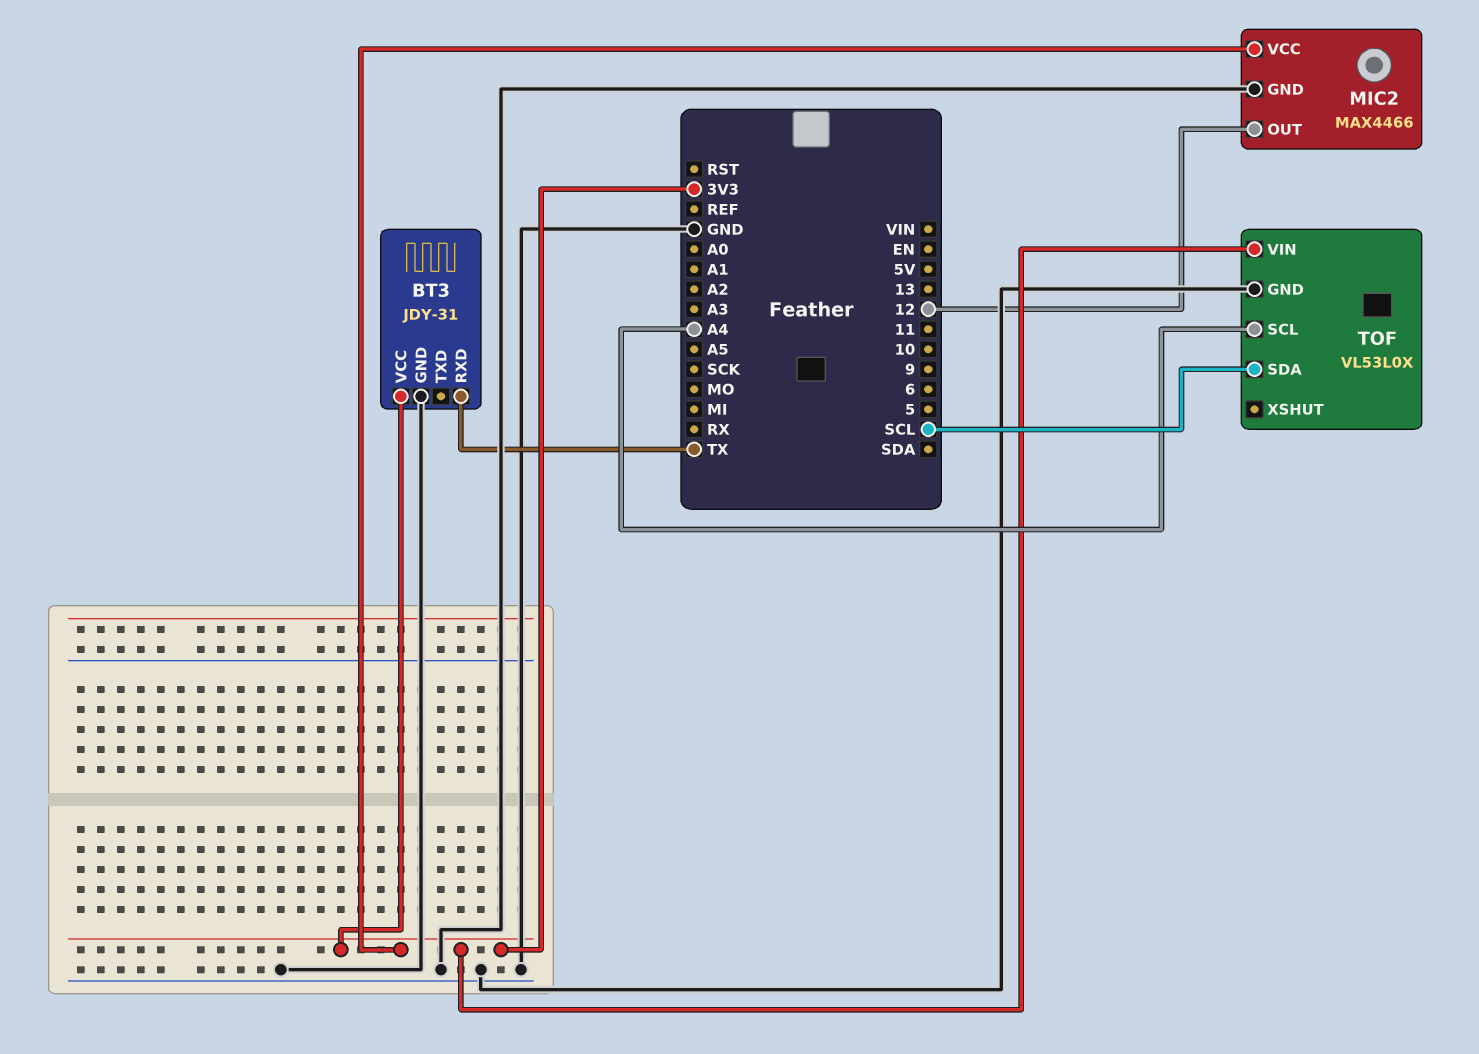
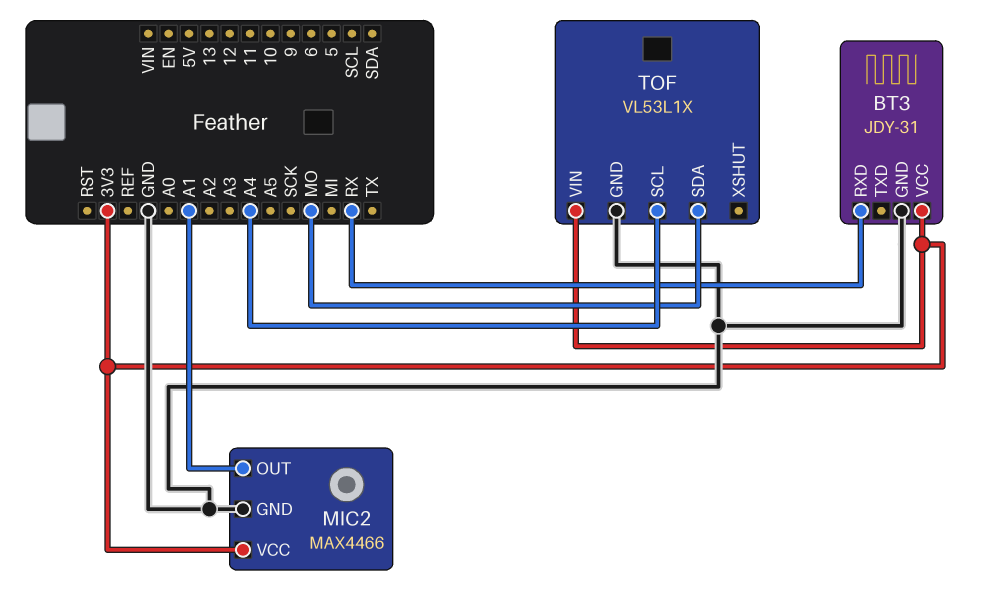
BT3 pin RXD: TX -> RX
MIC2 pin OUT: 12 -> A1
TOF: VL53L0X -> VL53L1X
TOF pin SDA: SCL -> MO

